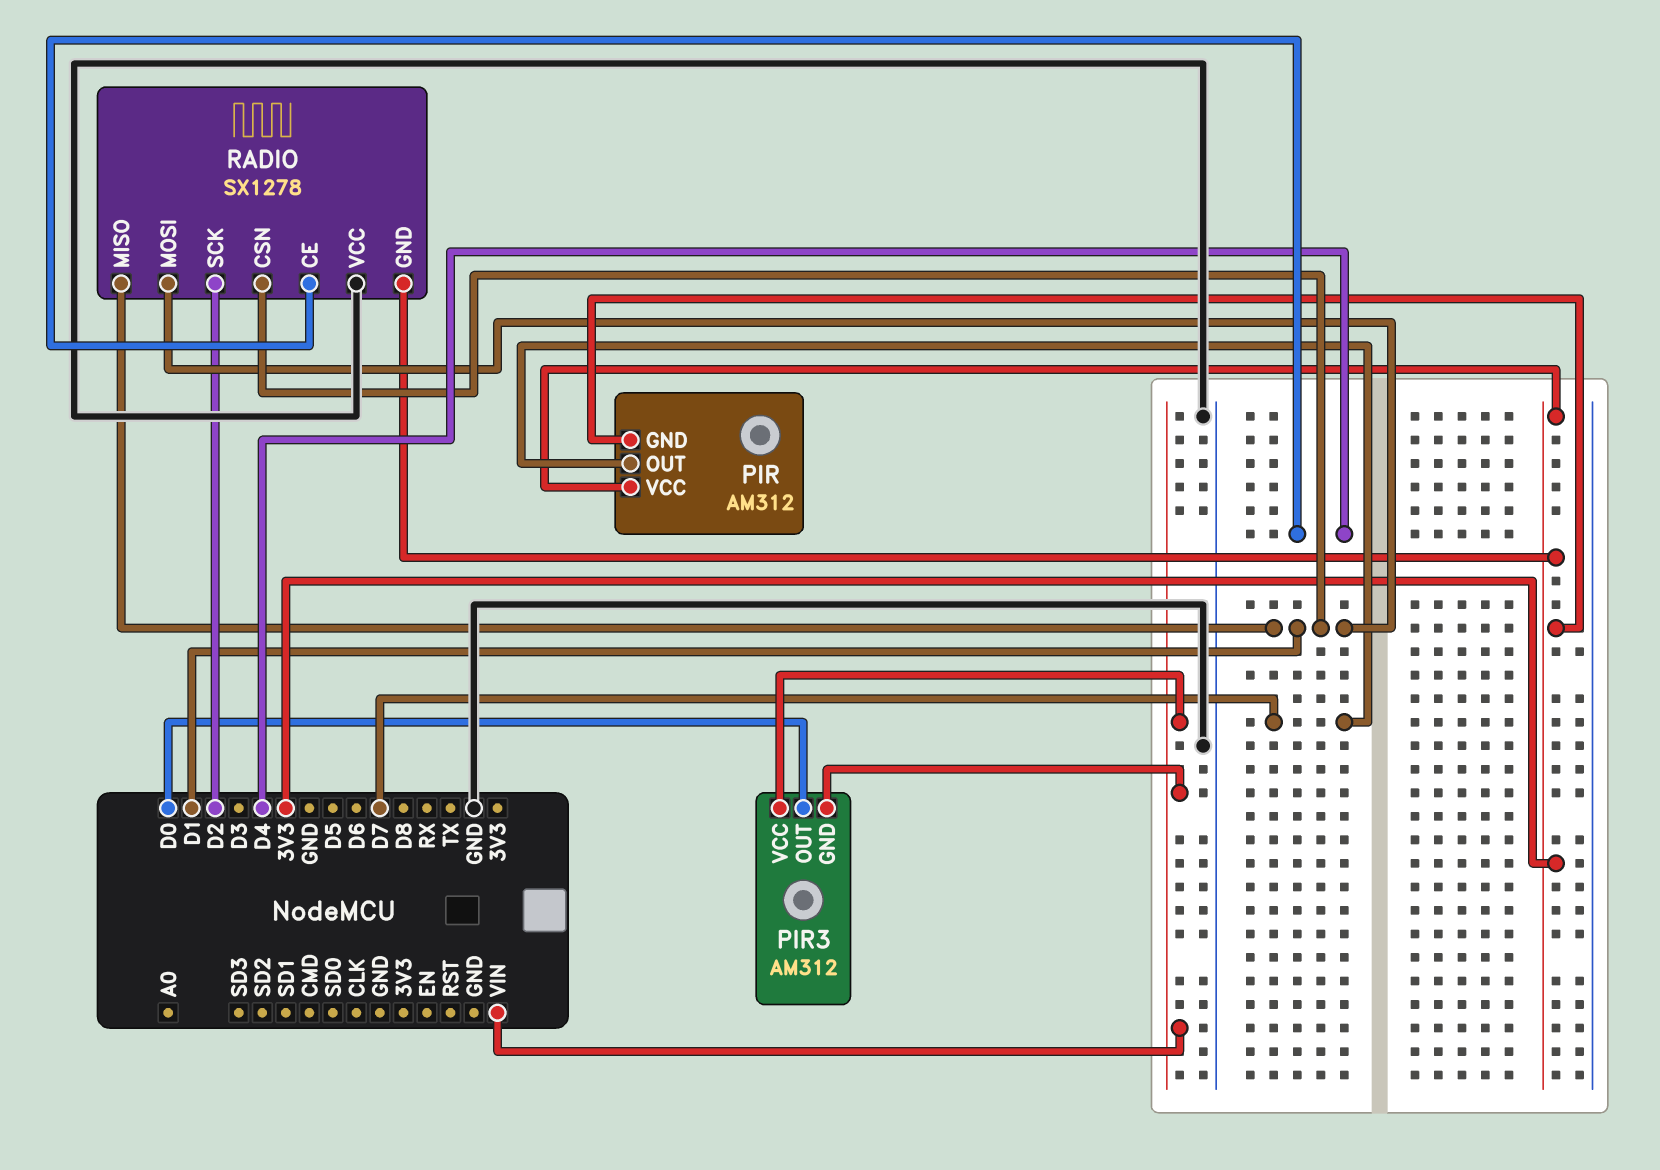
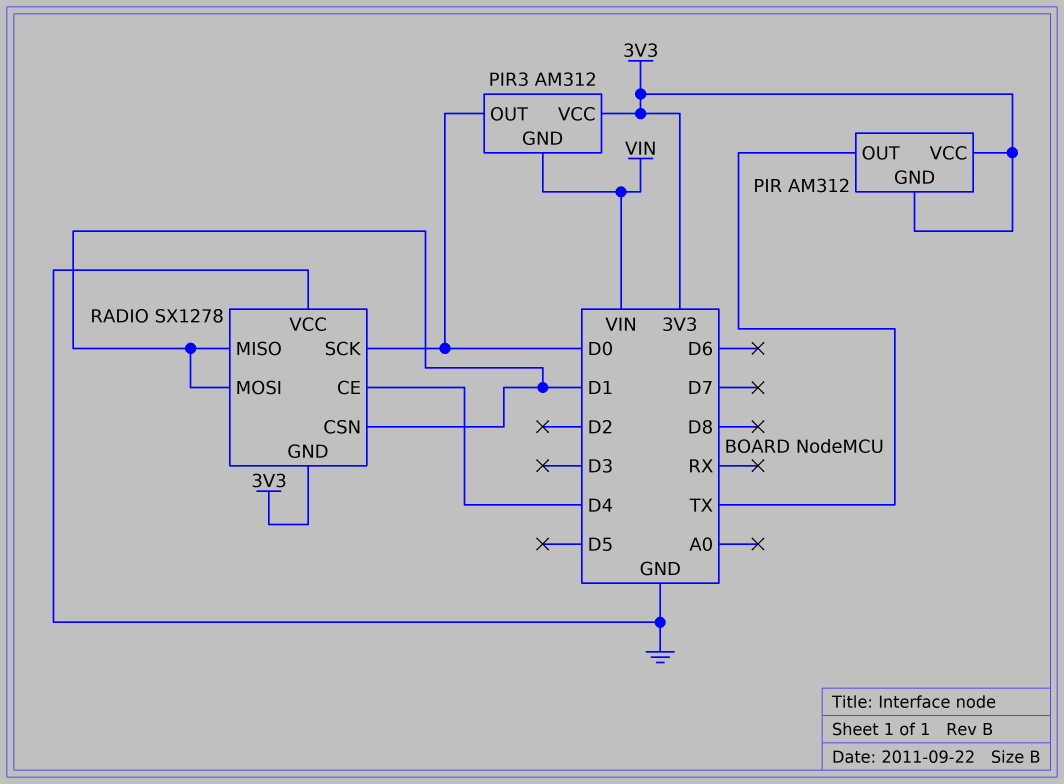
PIR pin OUT: D7 -> TX
PIR3 pin VCC: VIN -> 3V3
RADIO pin SCK: D2 -> D0

